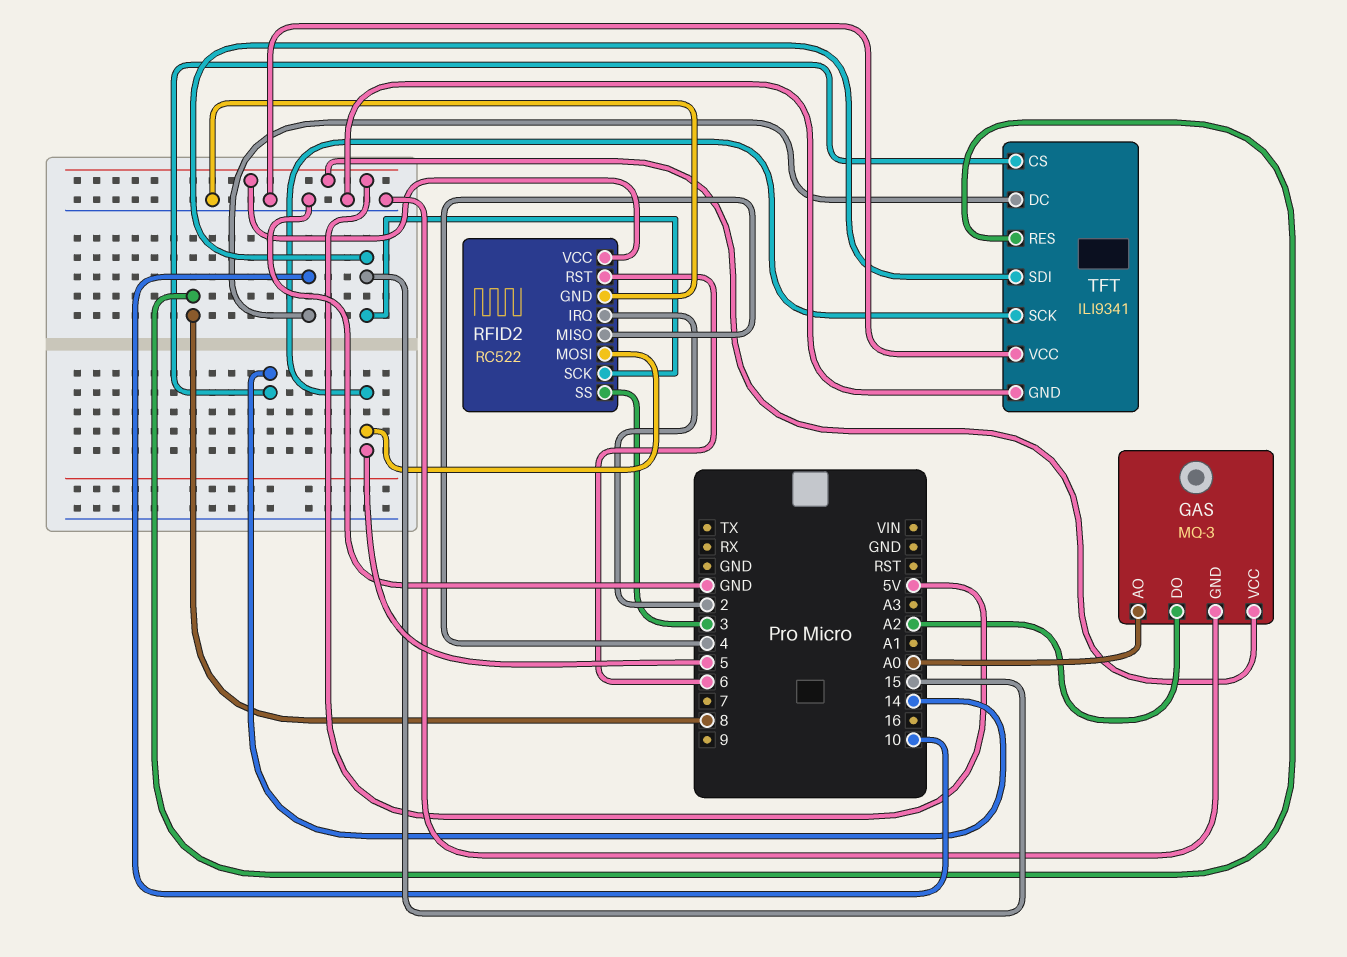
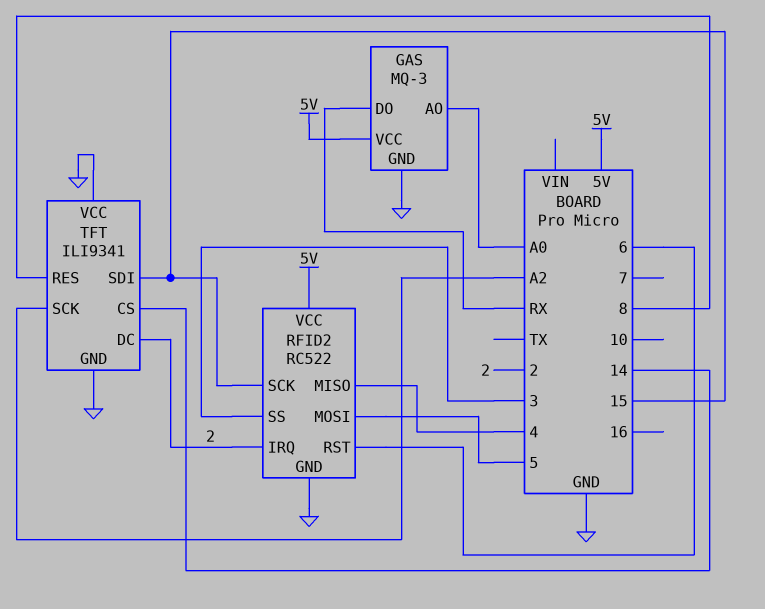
GAS pin DO: A2 -> RX
TFT pin DC: 10 -> 2
TFT pin SCK: 5 -> A2

